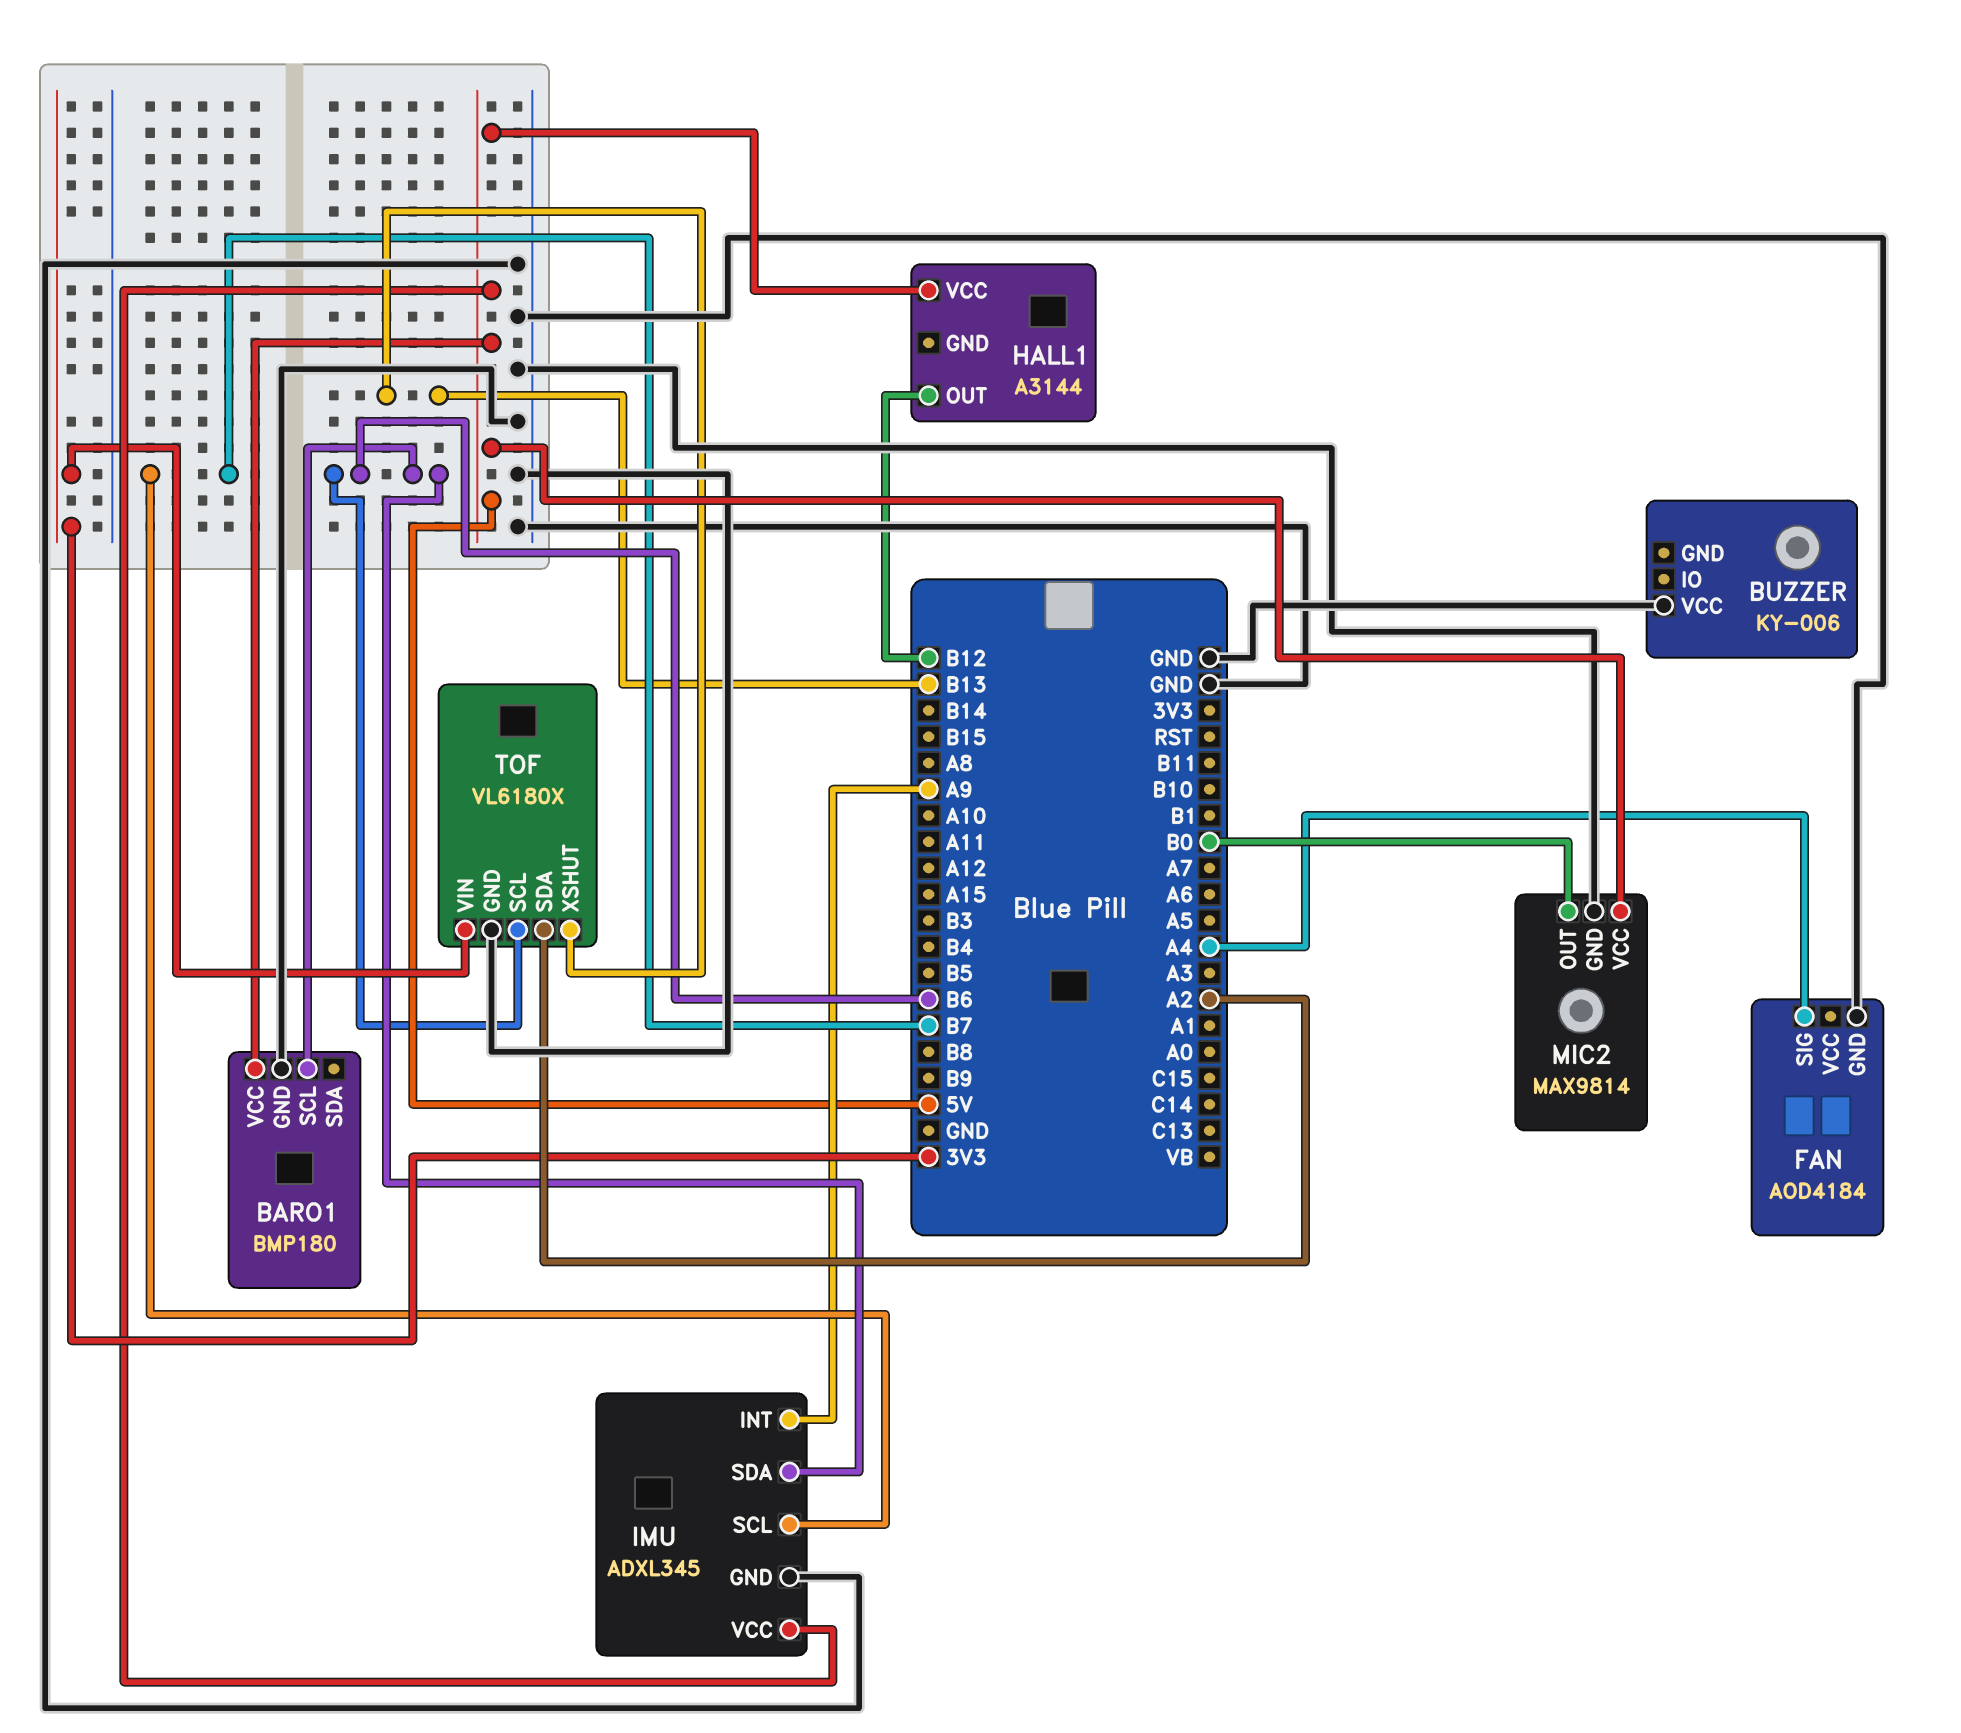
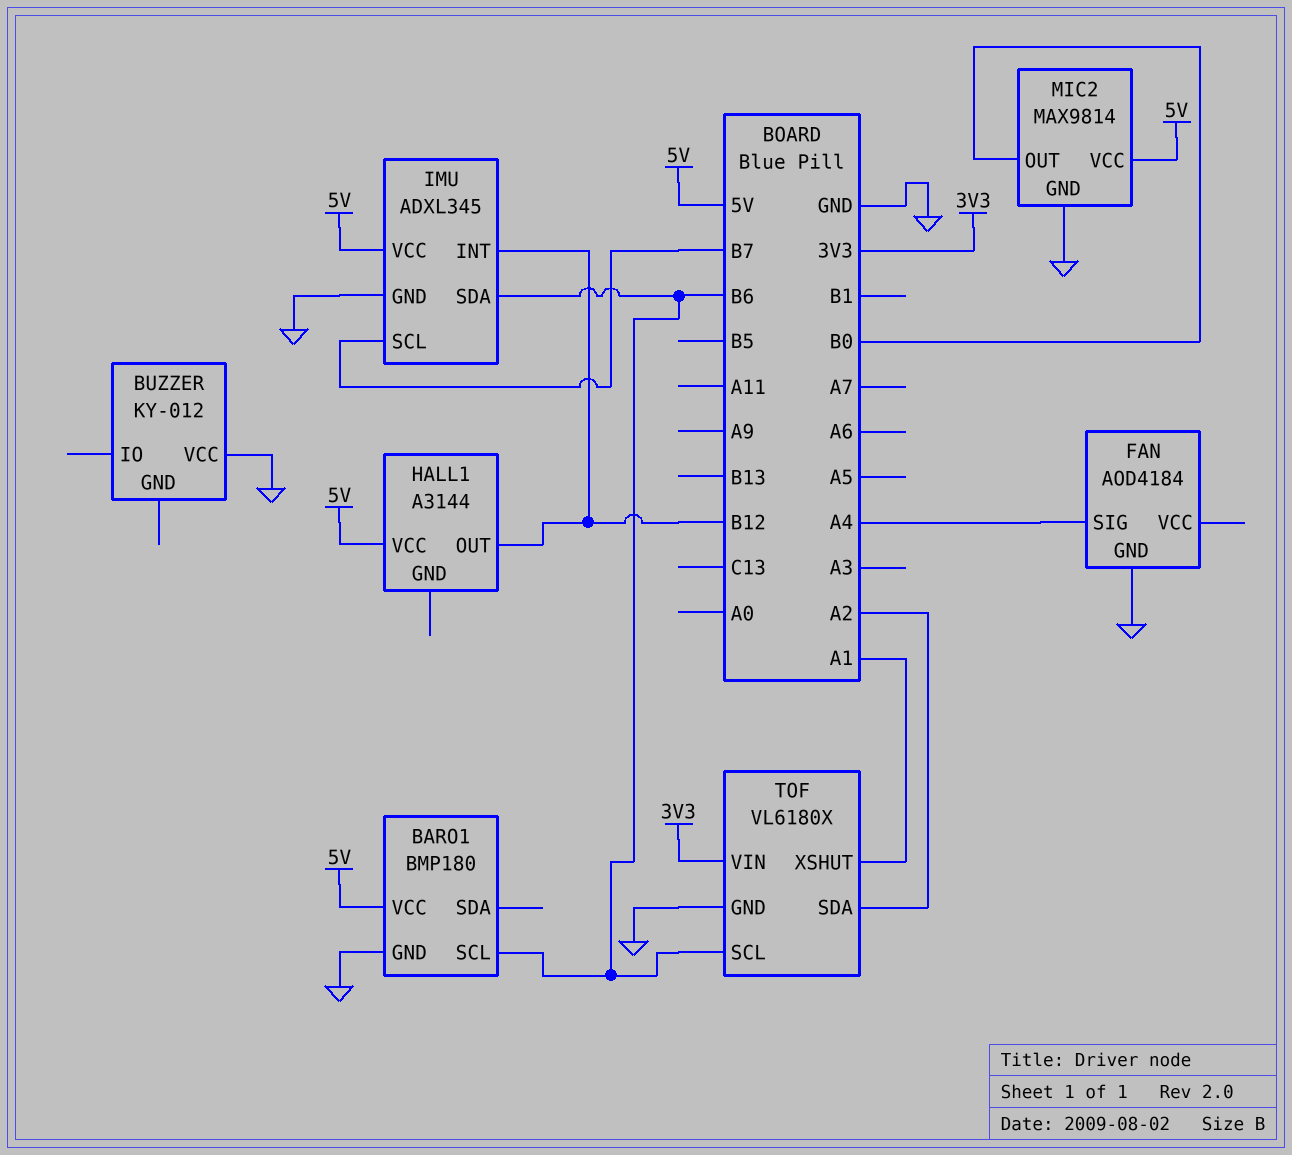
BUZZER: KY-006 -> KY-012
IMU pin INT: A9 -> B12
TOF pin XSHUT: B13 -> A1

